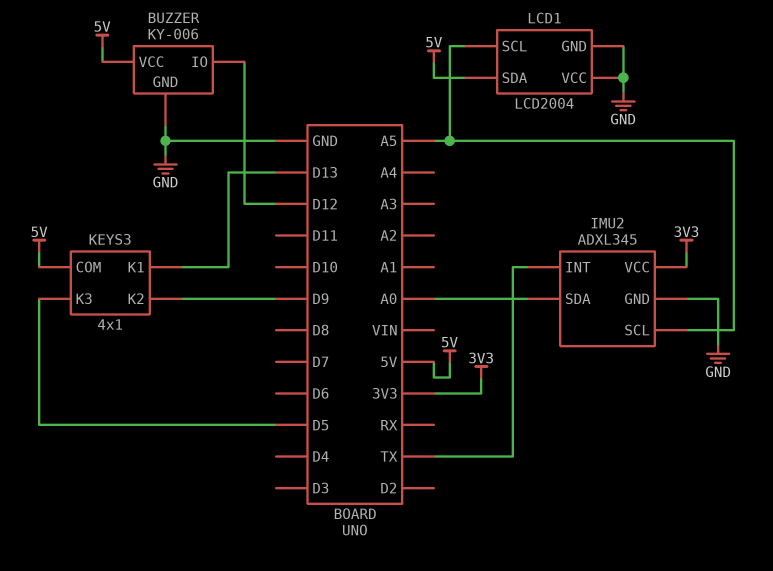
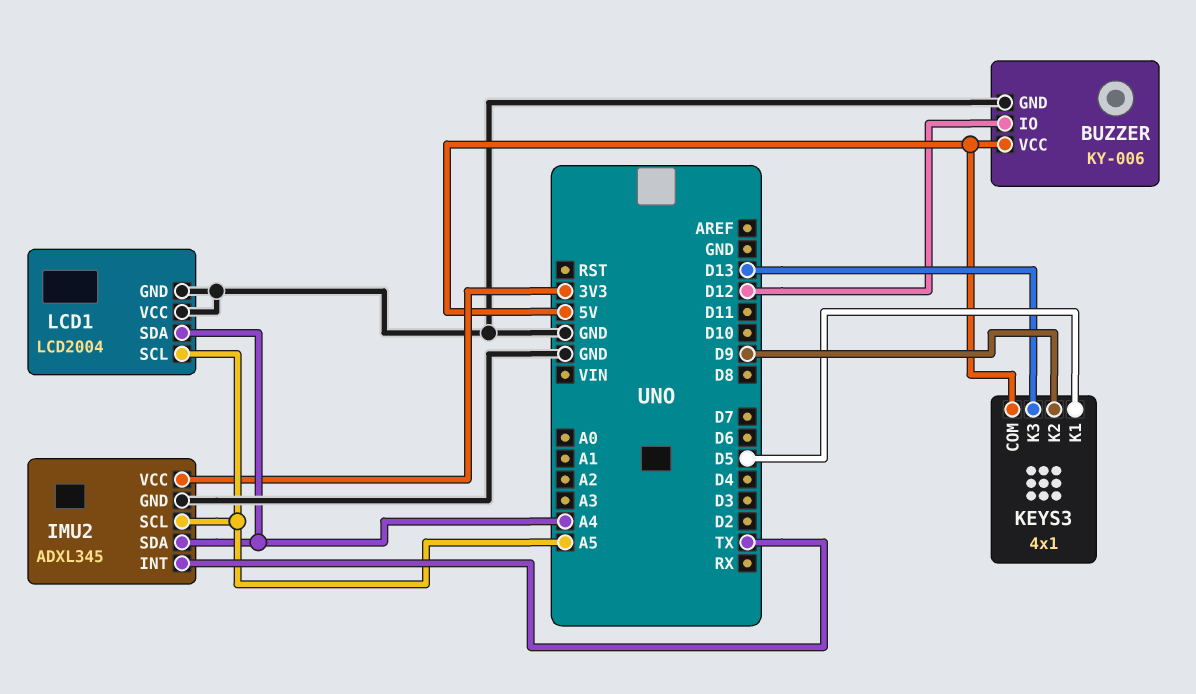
IMU2 pin SDA: A0 -> A4
KEYS3 pin K1: D13 -> D5
KEYS3 pin K3: D5 -> D13
LCD1 pin SDA: 5V -> A4

